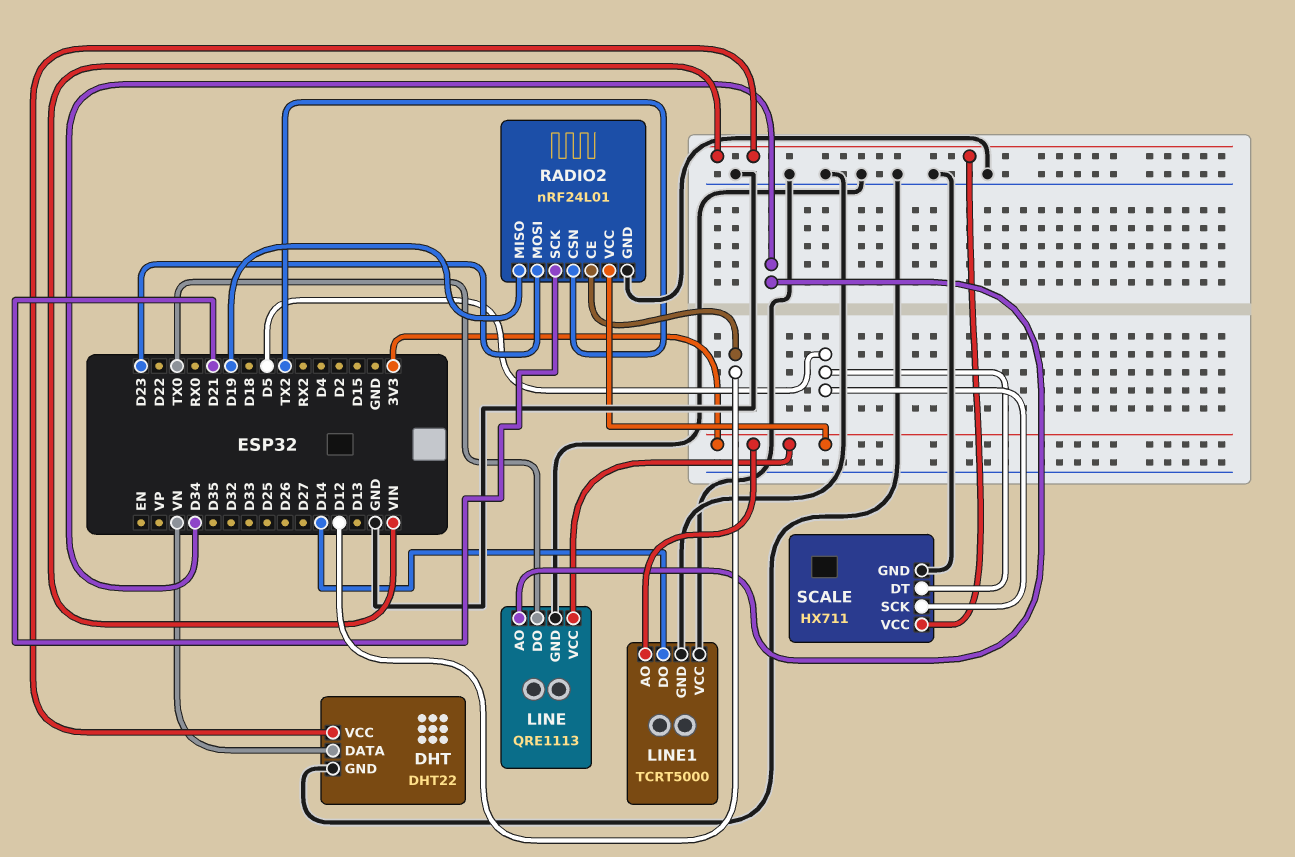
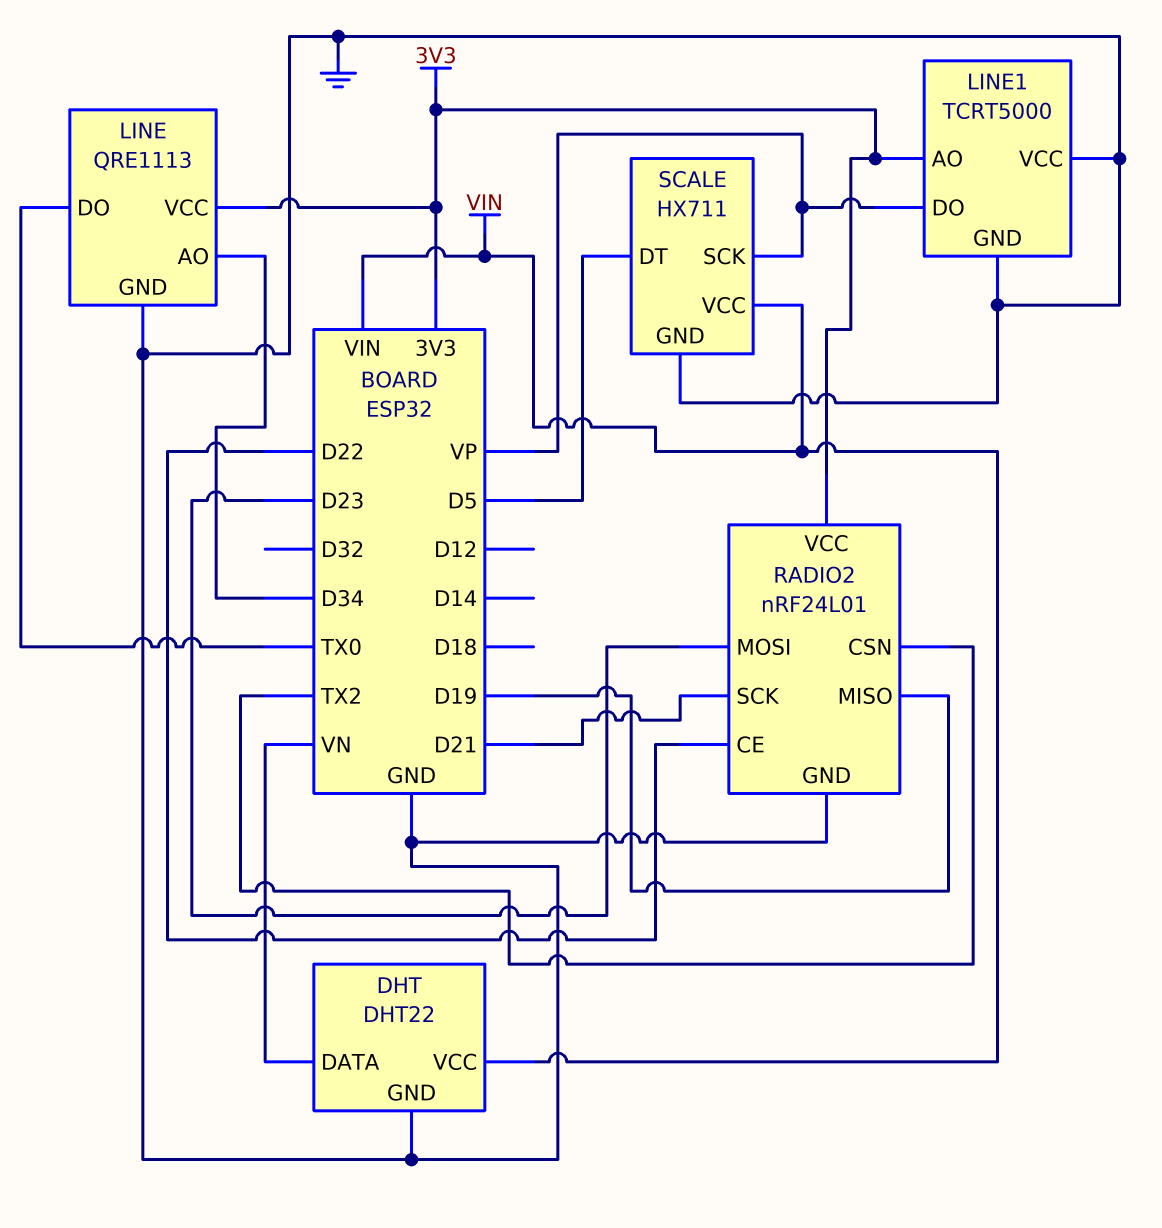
LINE1 pin DO: D14 -> VP
RADIO2 pin CE: D12 -> D22
SCALE pin SCK: D5 -> VP

